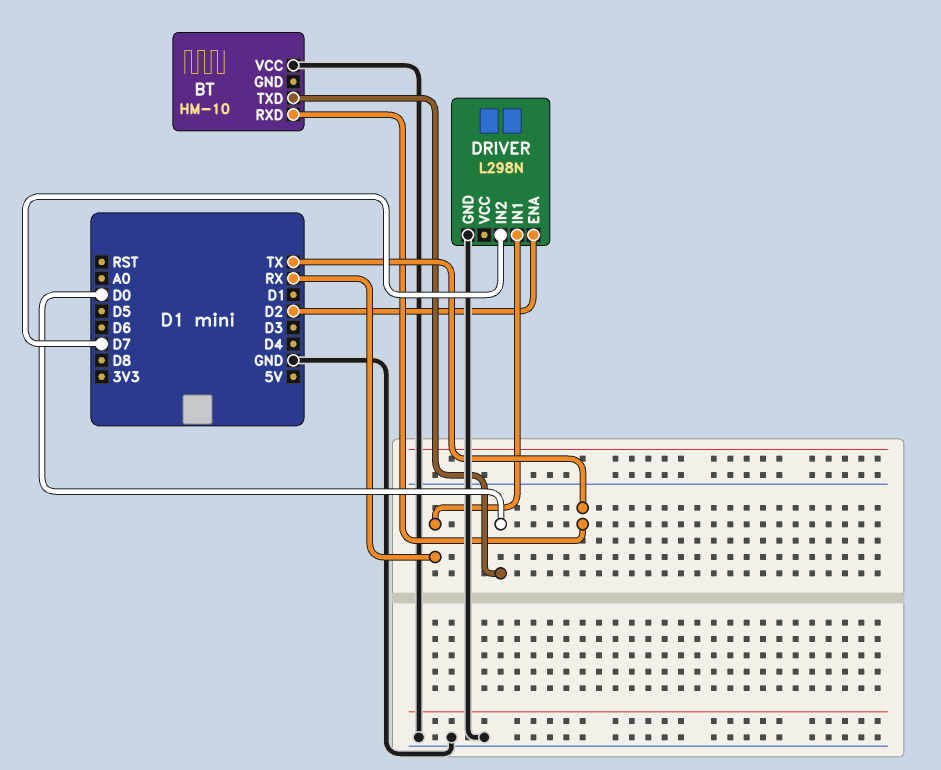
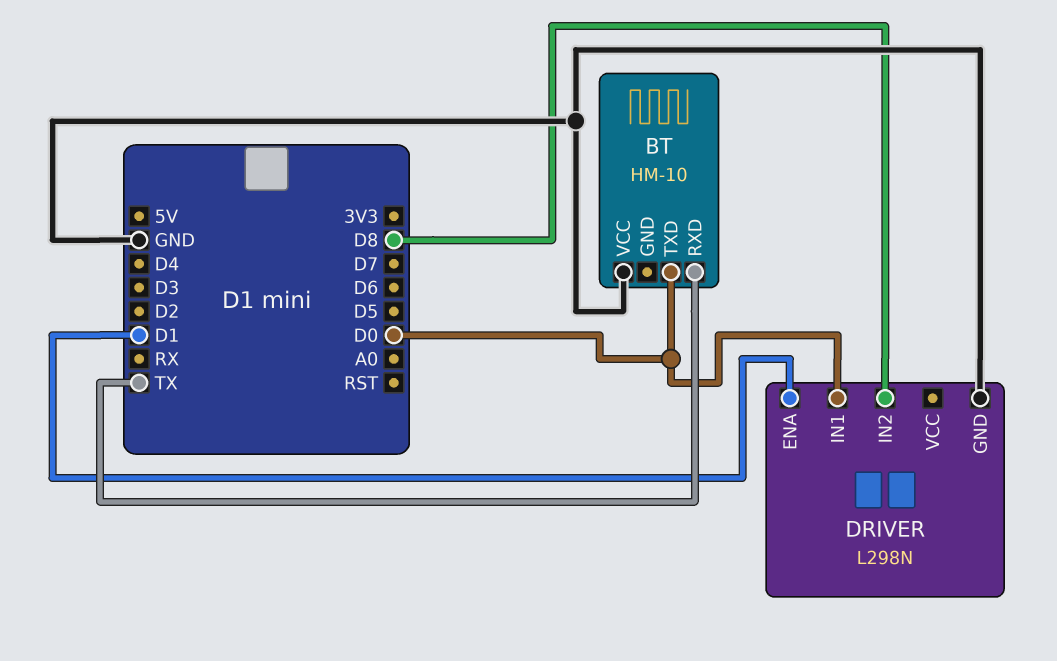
DRIVER pin ENA: D2 -> D1
DRIVER pin IN1: RX -> D0
DRIVER pin IN2: D7 -> D8

